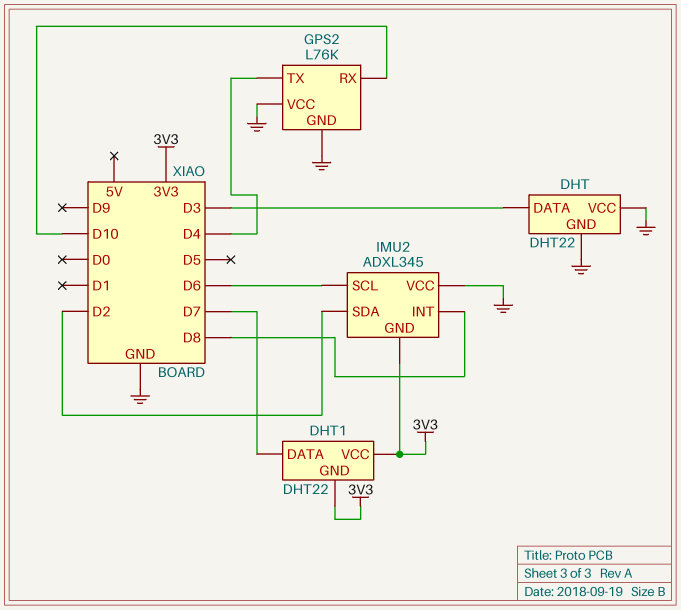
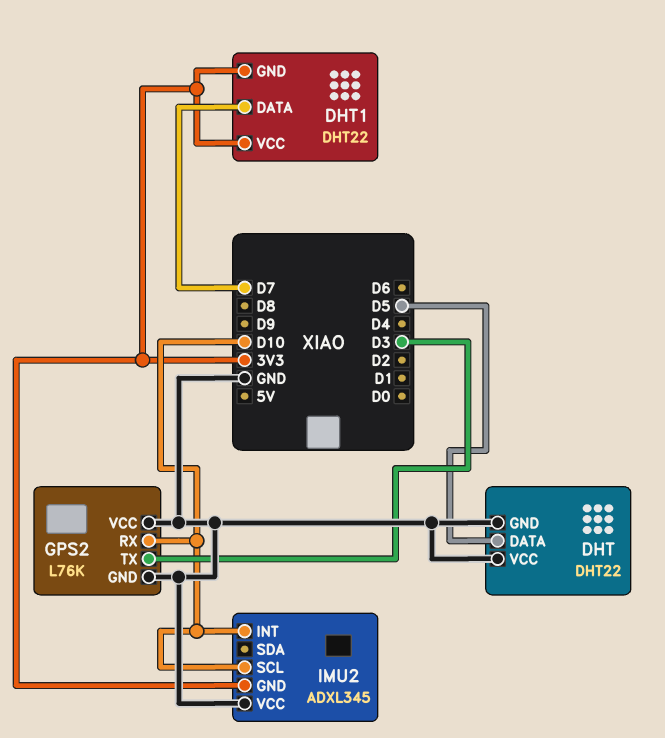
DHT pin DATA: D3 -> D5
GPS2 pin TX: D4 -> D3
IMU2 pin INT: D8 -> D10
IMU2 pin SCL: D6 -> D10
IMU2 pin SDA: D2 -> none

